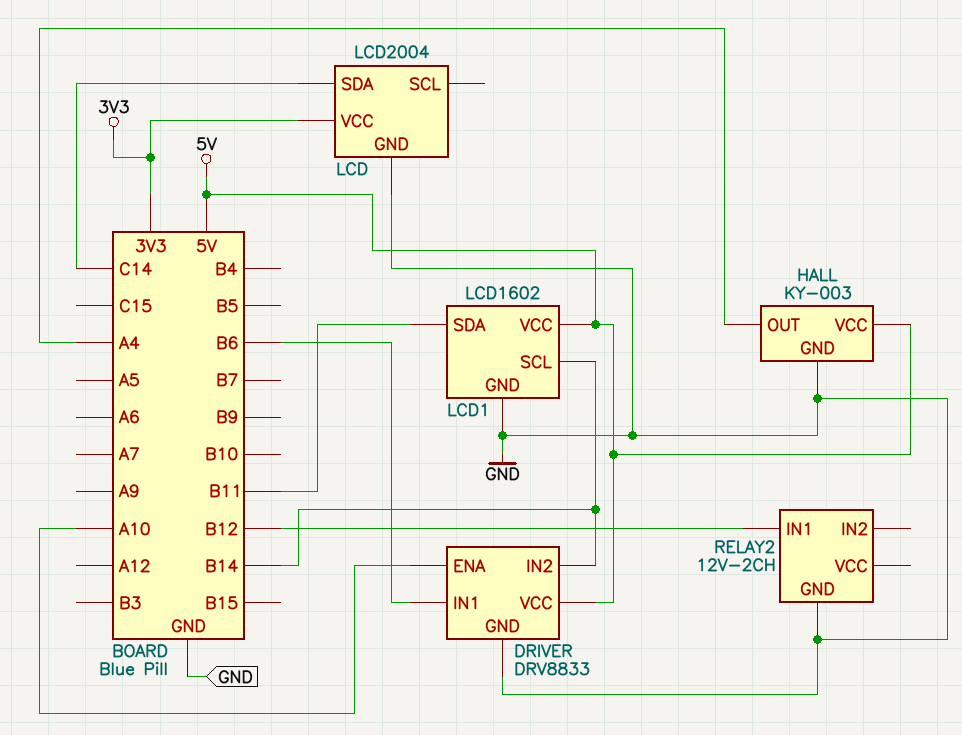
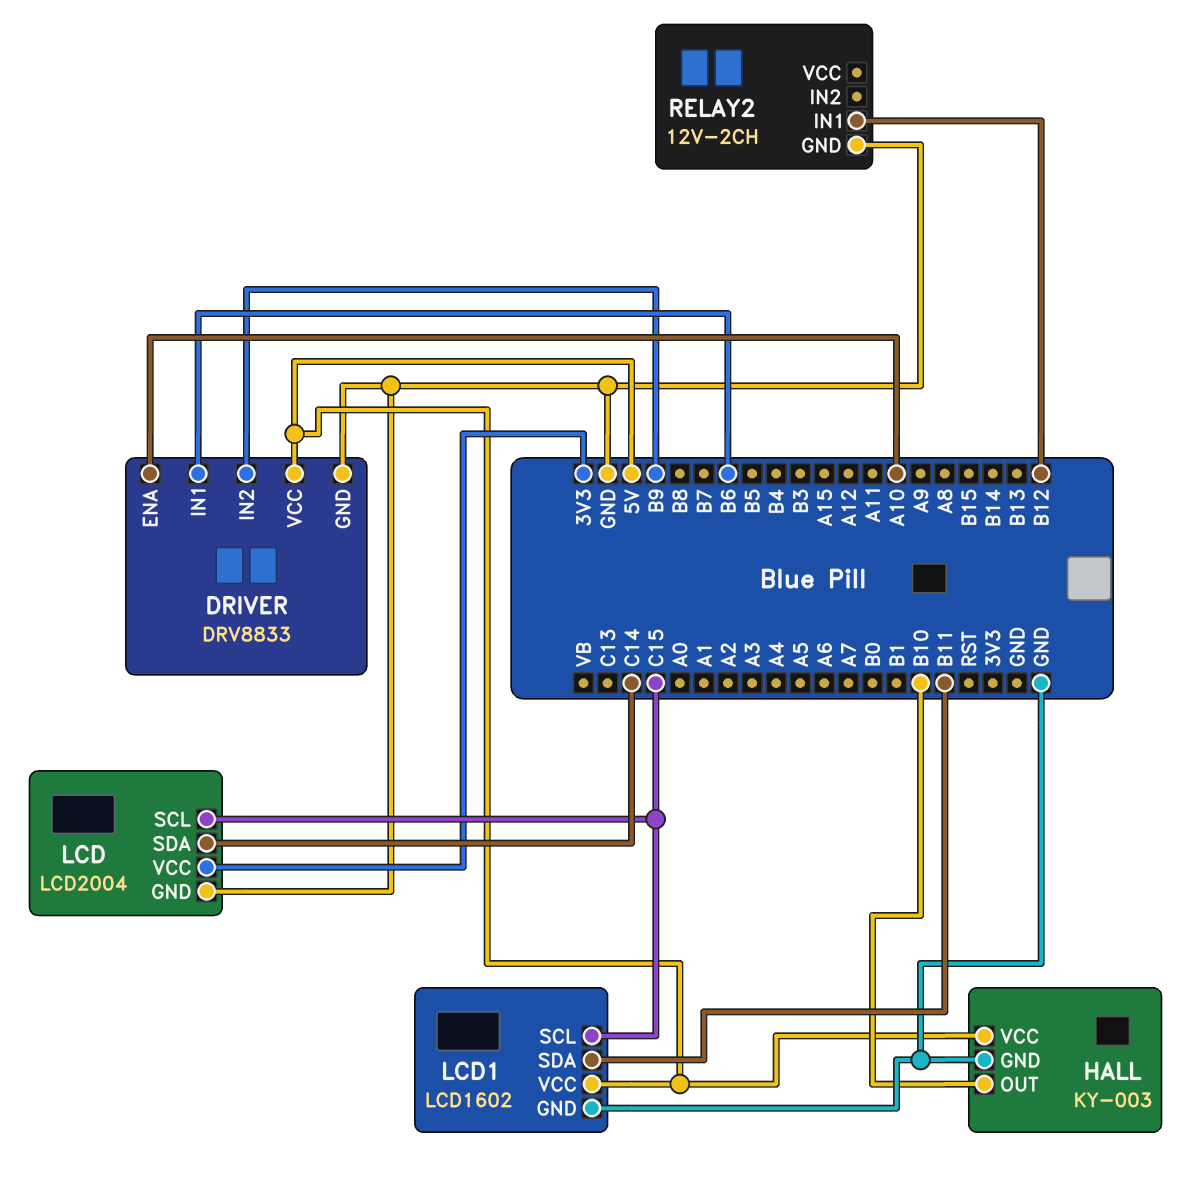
DRIVER pin IN2: B14 -> B9
HALL pin OUT: A4 -> B10
LCD pin SCL: none -> C15
LCD1 pin SCL: B14 -> C15

